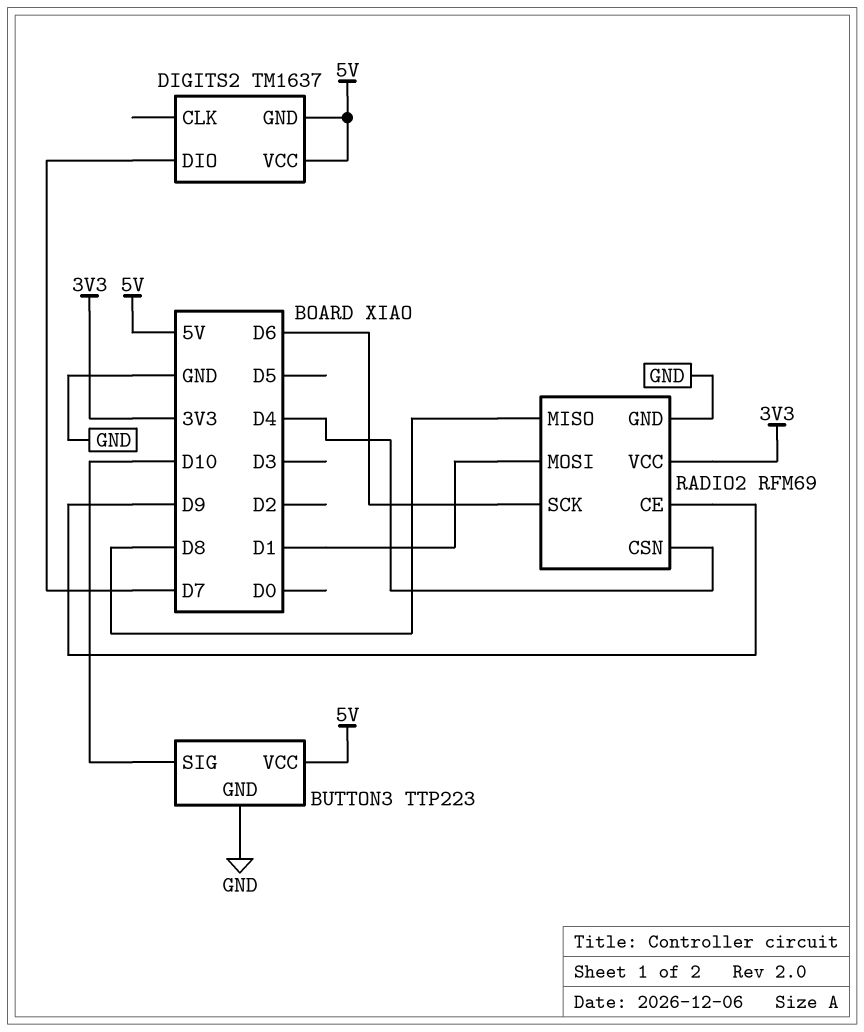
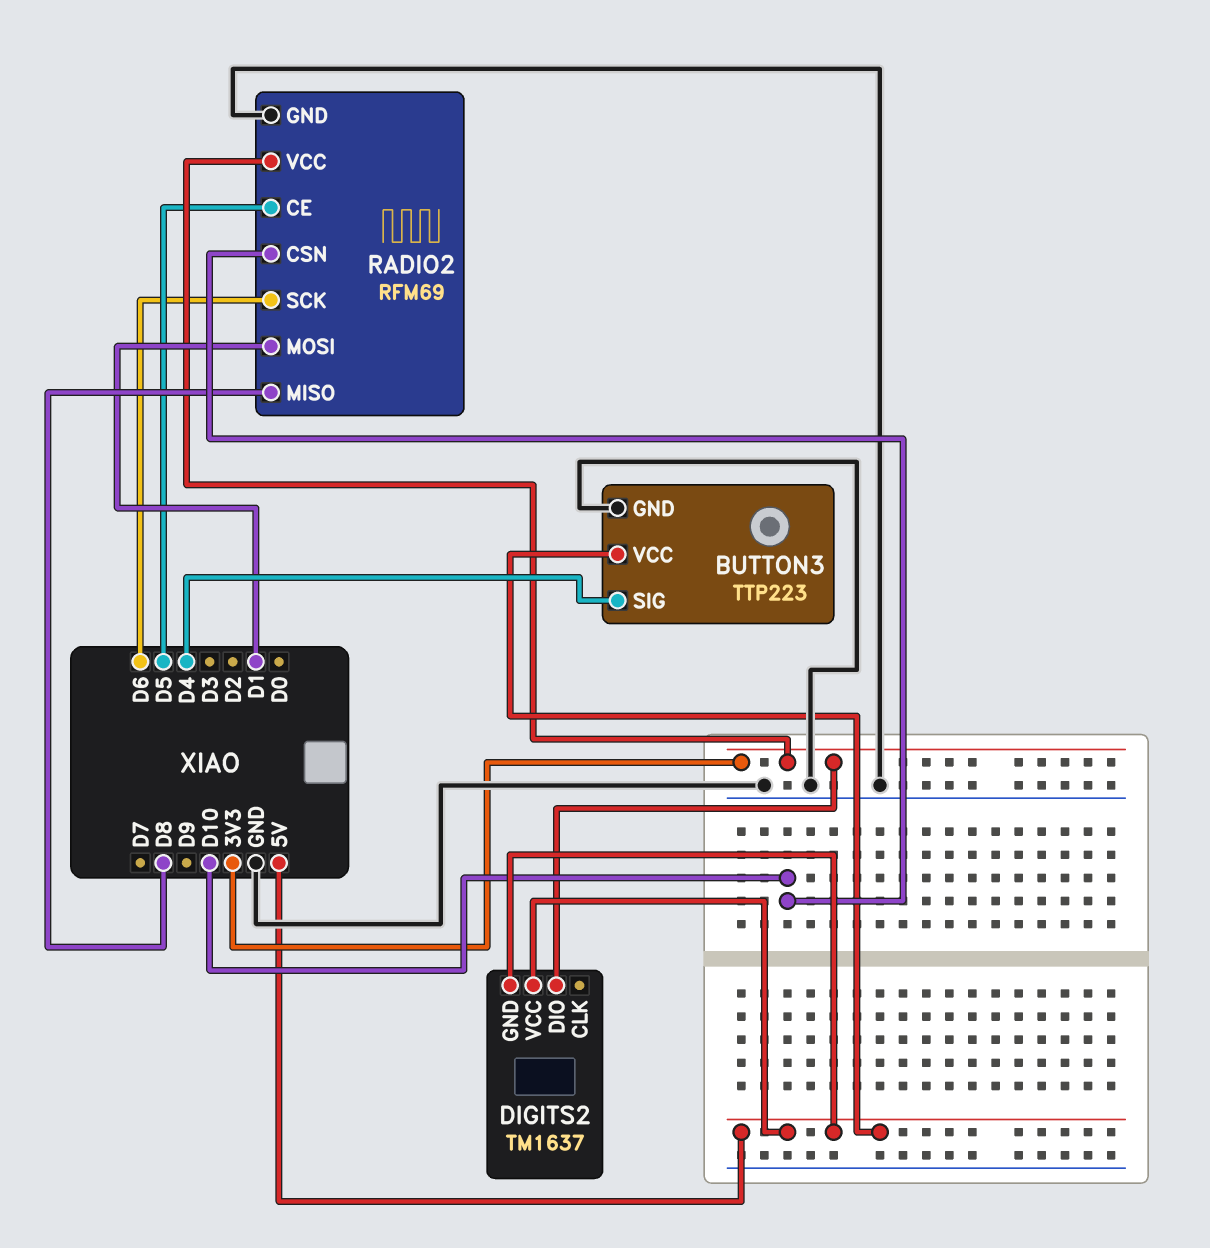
BUTTON3 pin SIG: D10 -> D4
DIGITS2 pin DIO: D7 -> 3V3
RADIO2 pin CE: D9 -> D5
RADIO2 pin CSN: D4 -> D10

